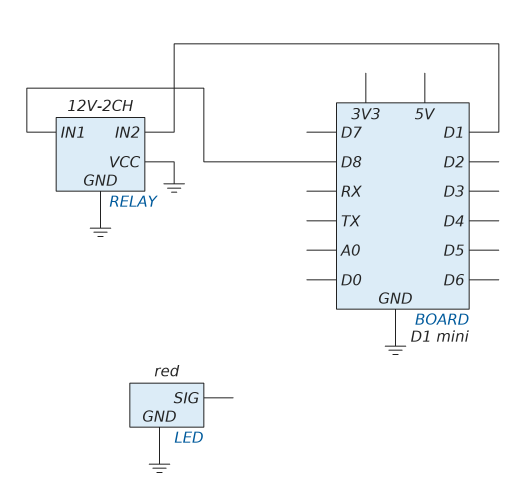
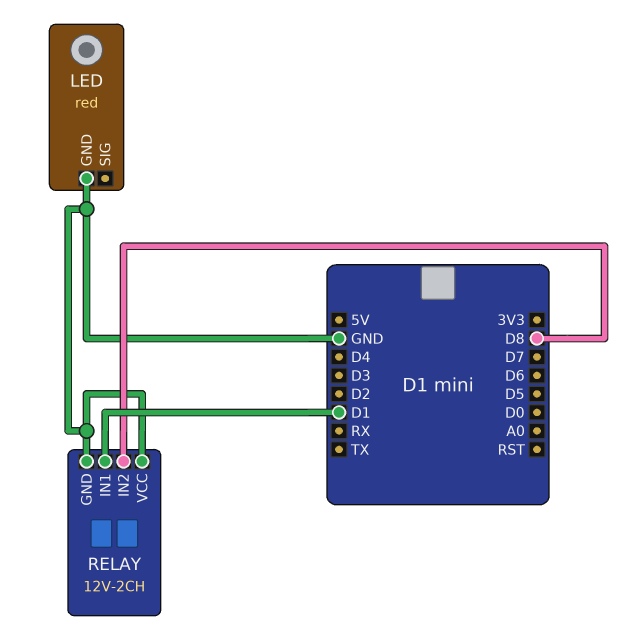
RELAY pin IN1: D8 -> D1
RELAY pin IN2: D1 -> D8

